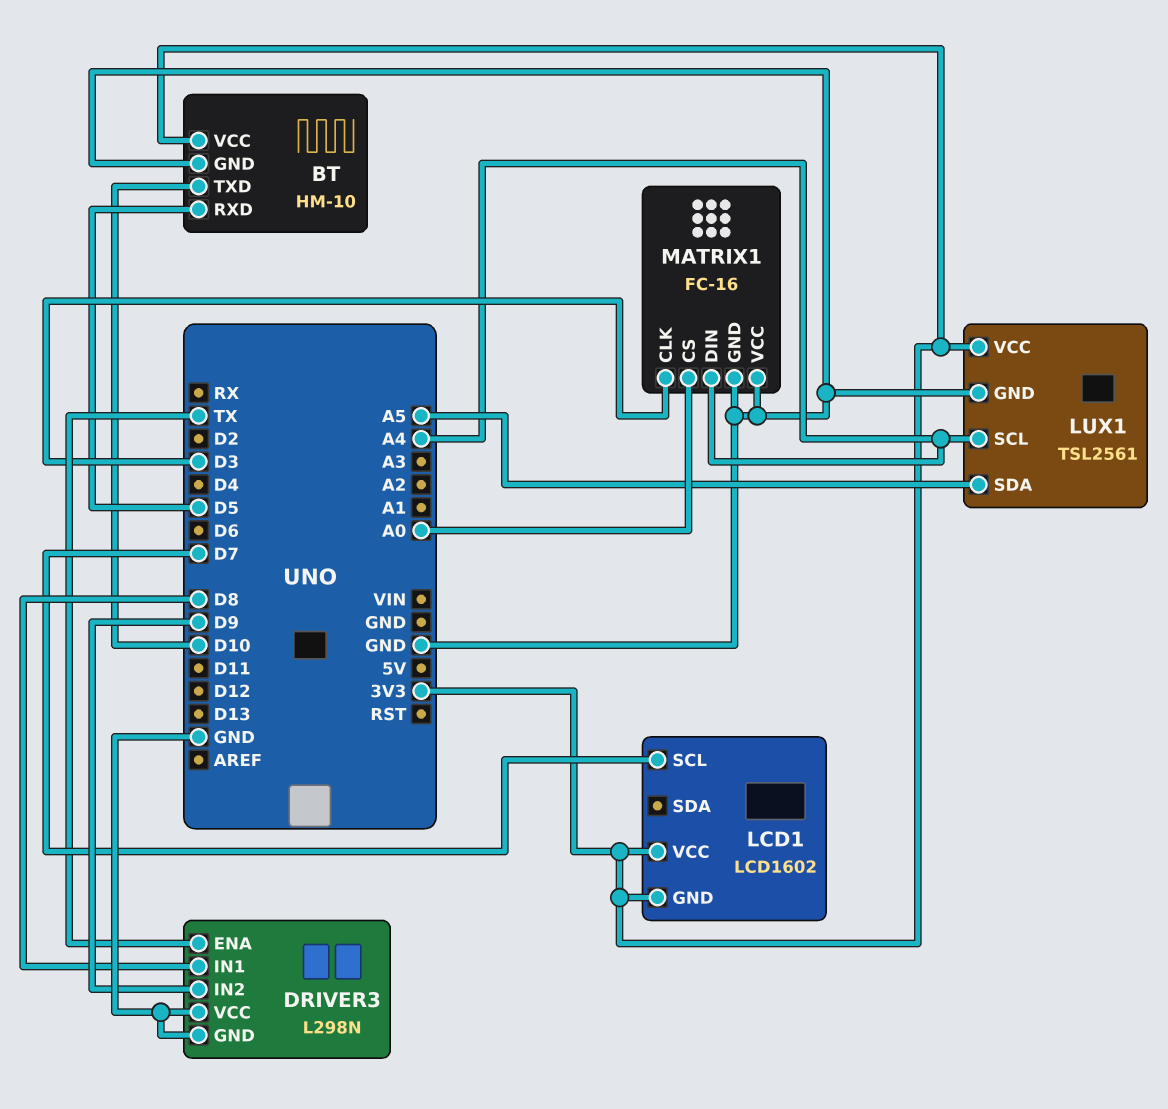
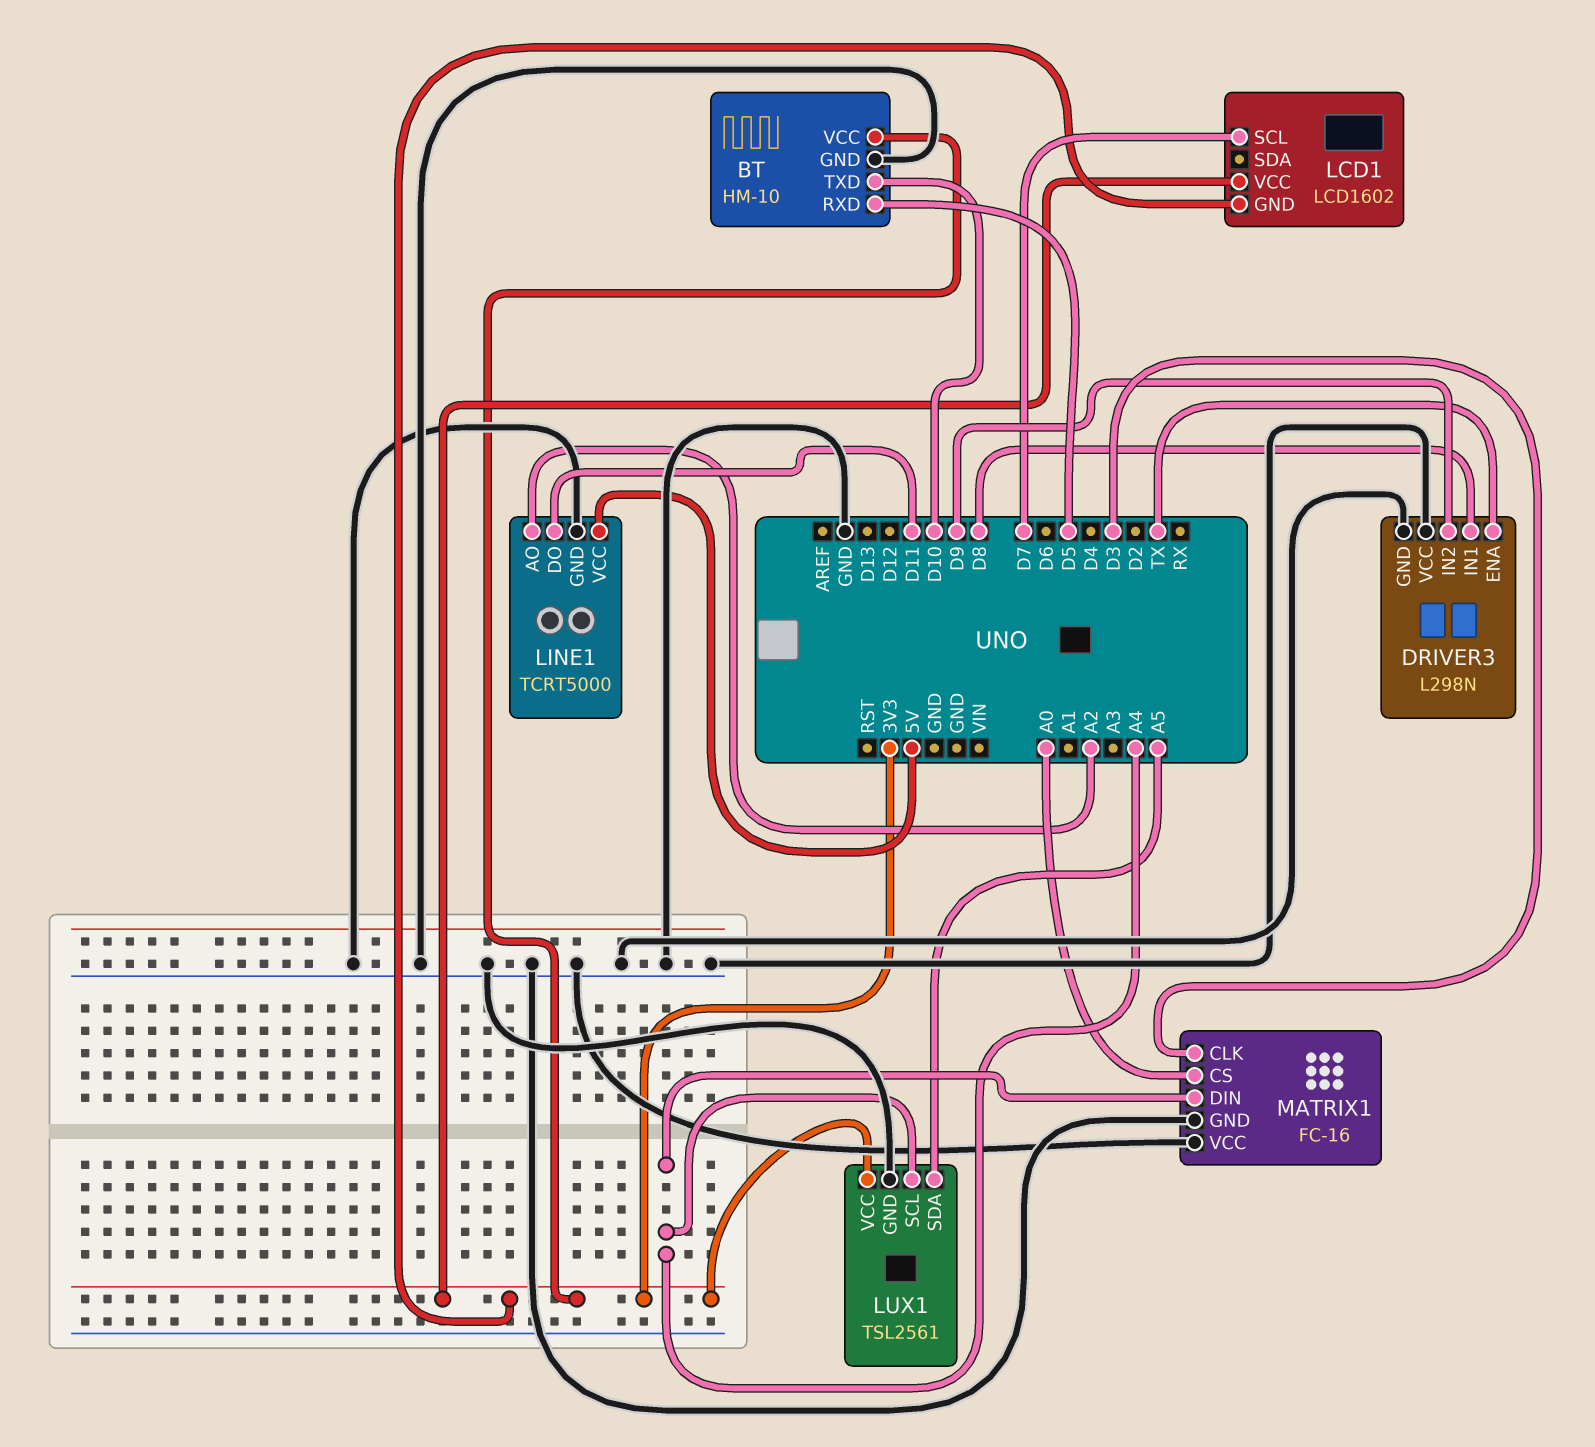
LINE1: none -> TCRT5000
LINE1 pin AO: none -> A2
LINE1 pin DO: none -> D11
LINE1 pin GND: none -> GND
LINE1 pin VCC: none -> 5V

